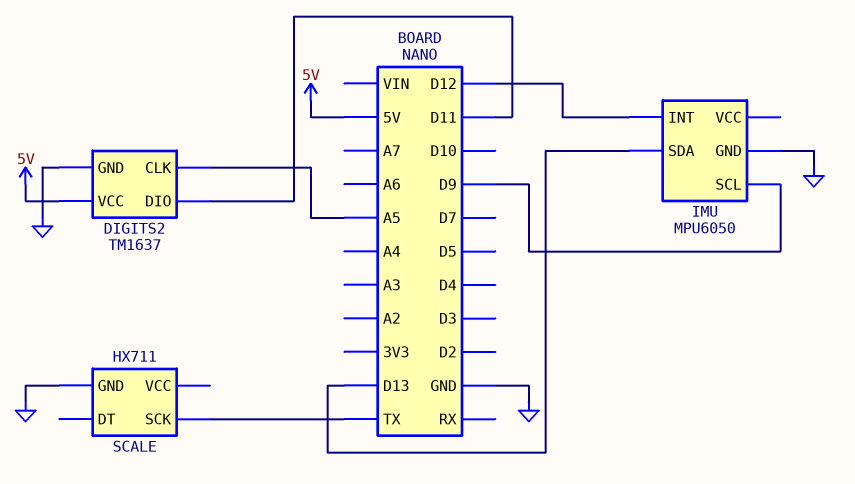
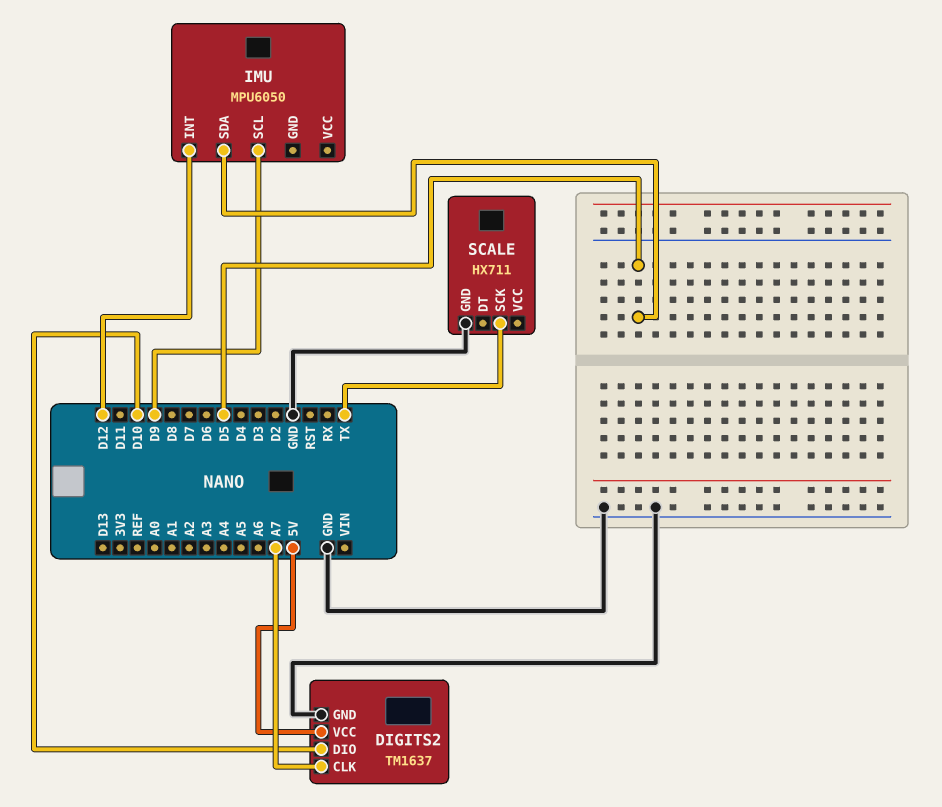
DIGITS2 pin CLK: A5 -> A7
DIGITS2 pin DIO: D11 -> D10
IMU pin GND: GND -> none
IMU pin SDA: D13 -> D5

